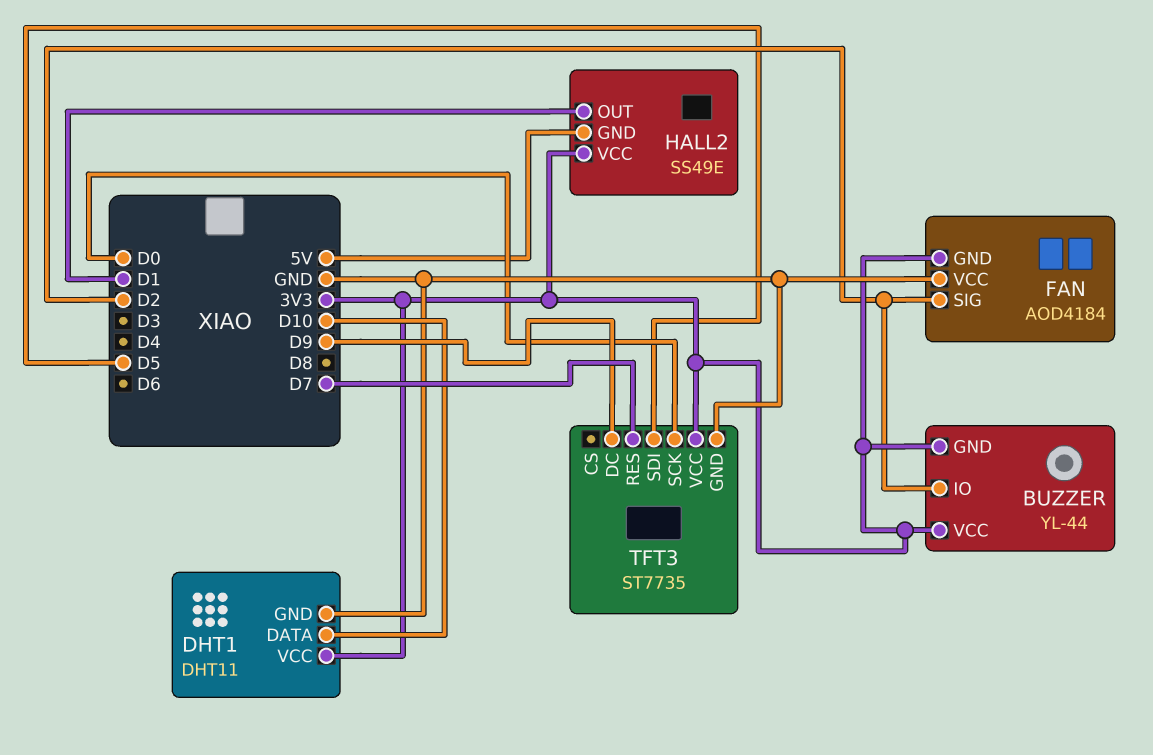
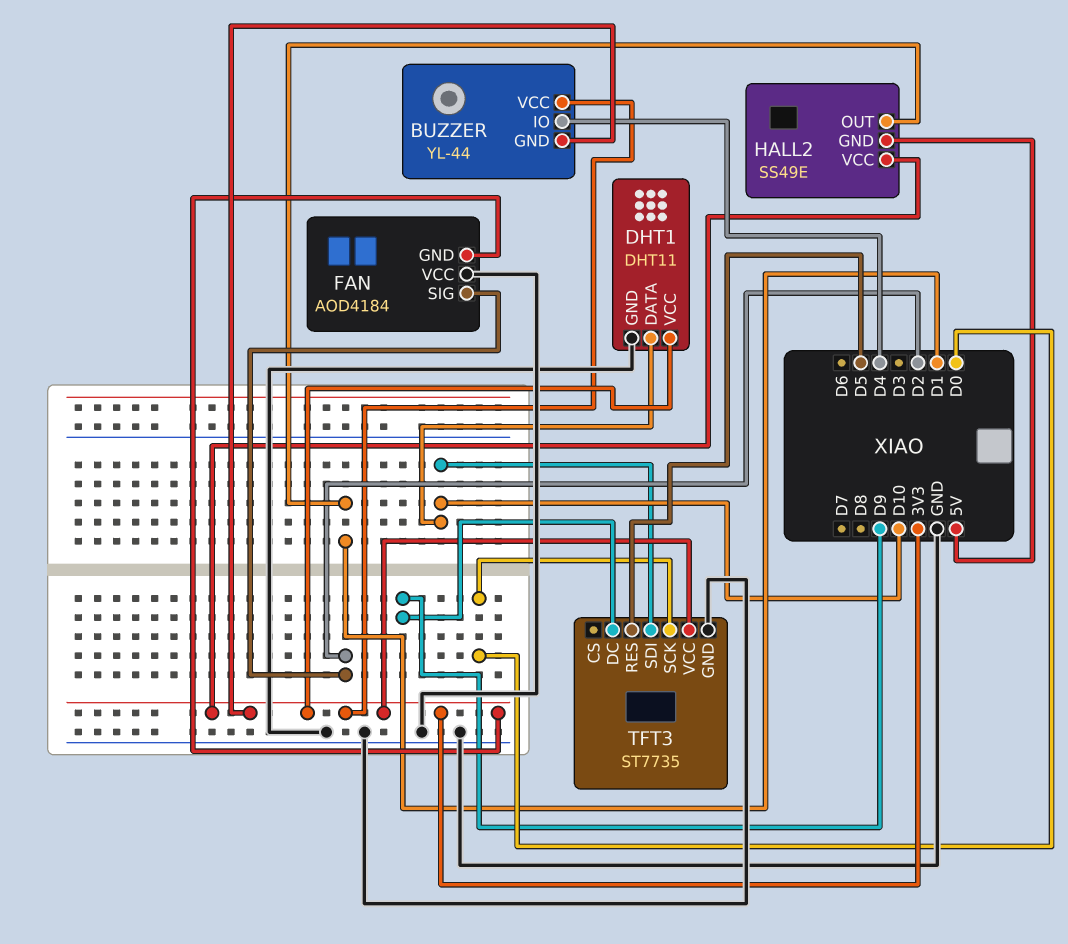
BUZZER pin IO: D2 -> D4
TFT3 pin RES: D7 -> D5
TFT3 pin SDI: D5 -> D10

